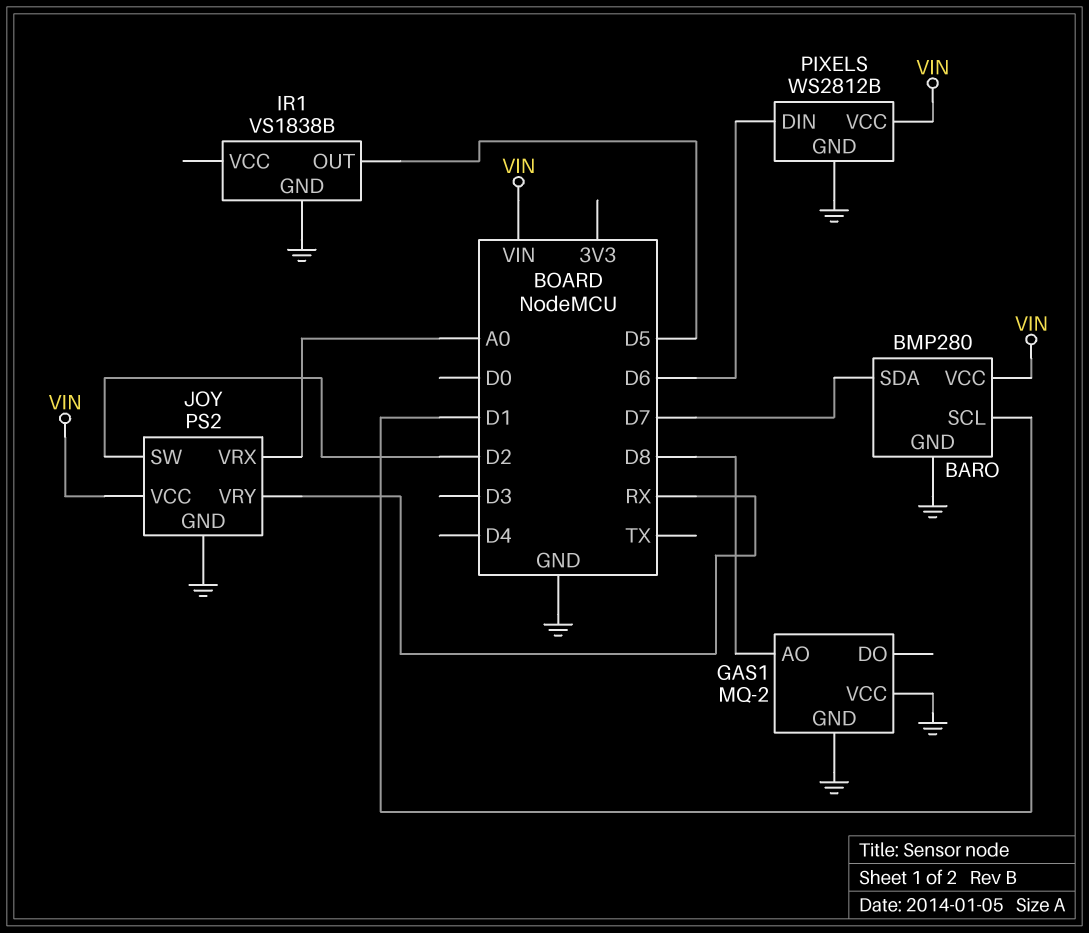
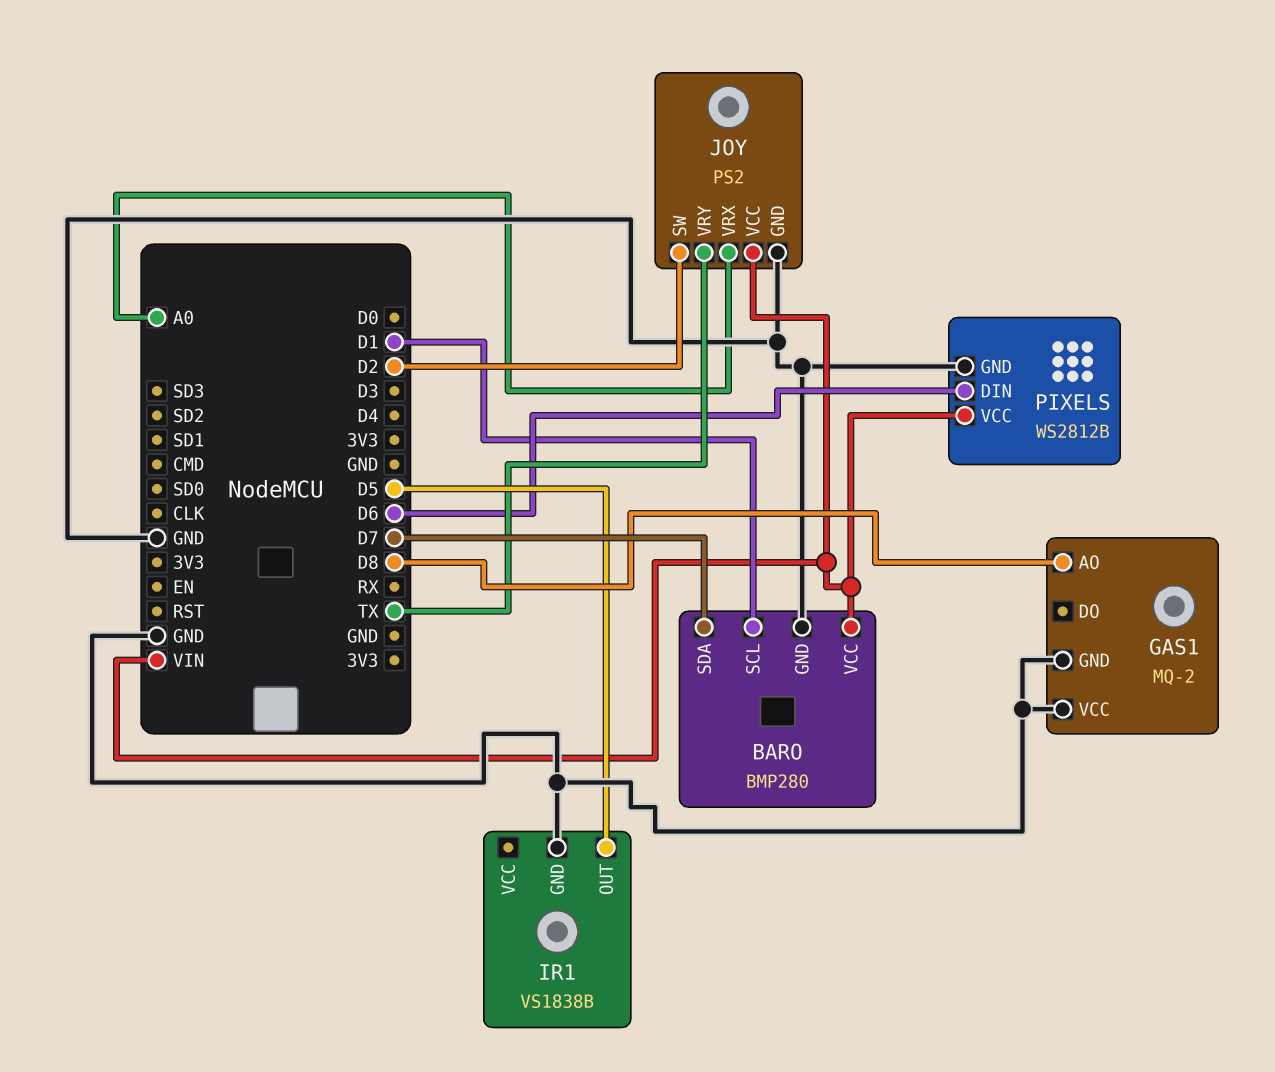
JOY pin VRY: RX -> TX

